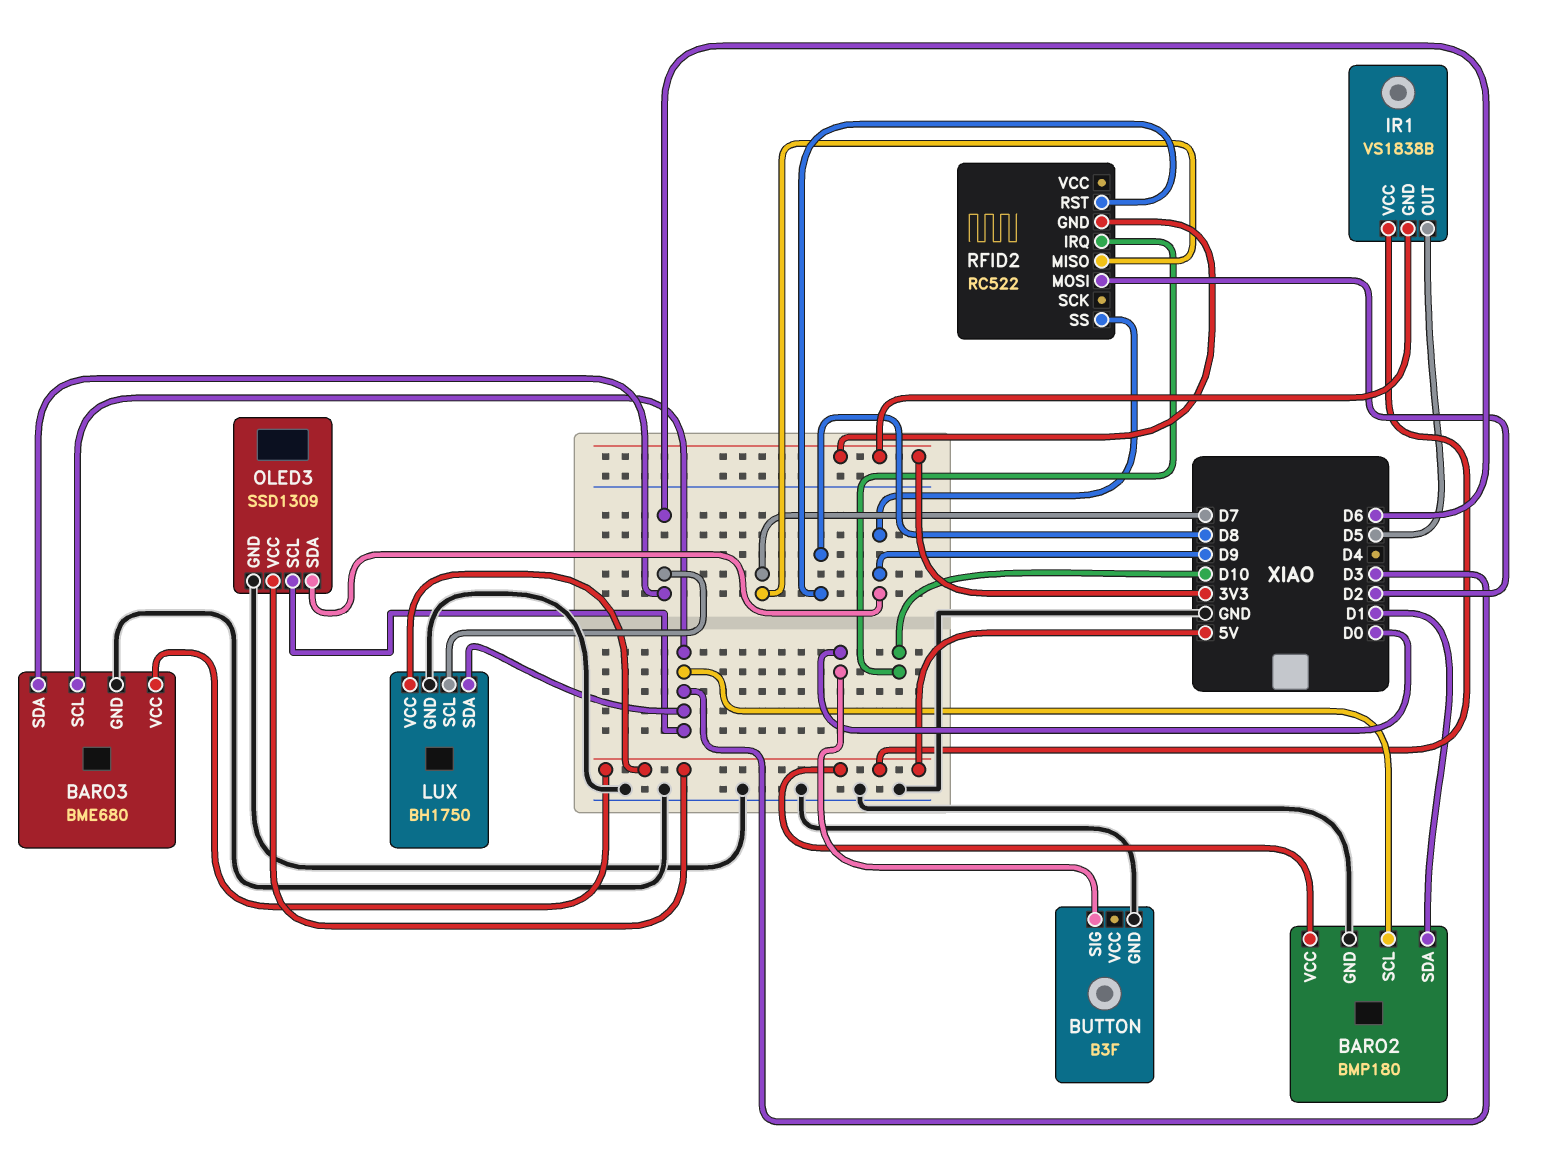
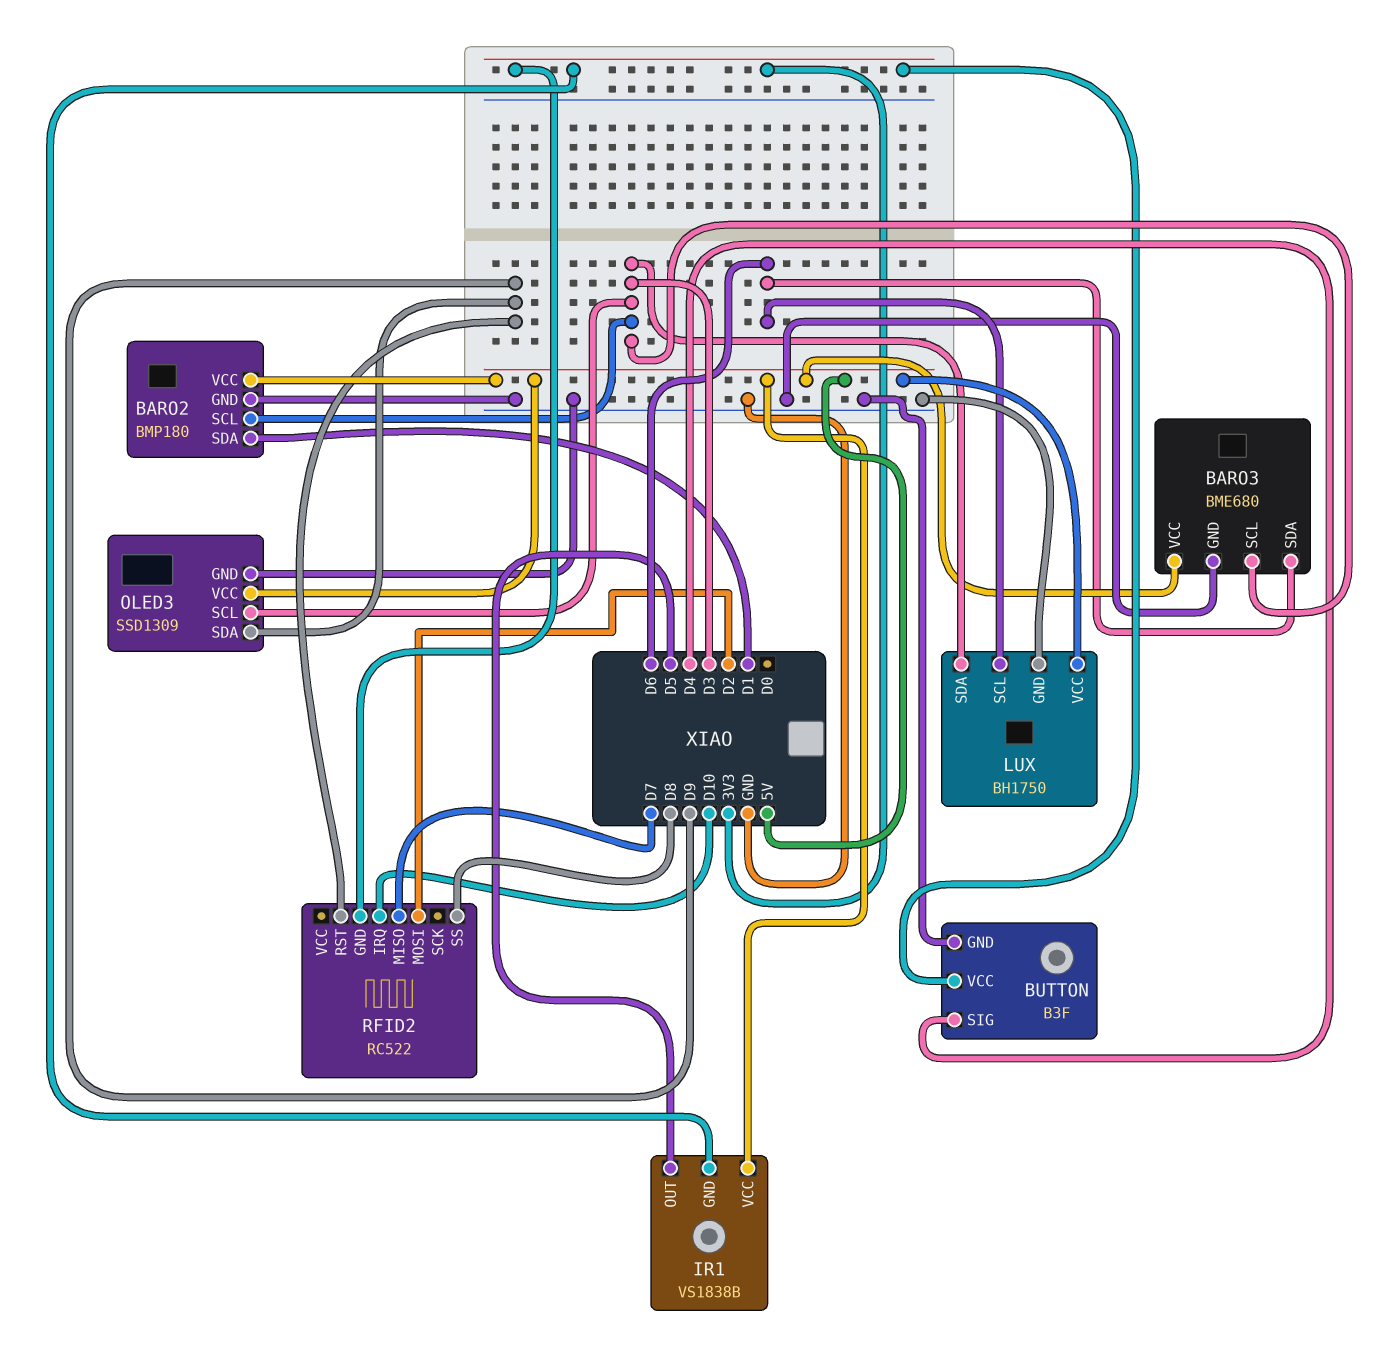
BUTTON pin SIG: D0 -> D4
BUTTON pin VCC: none -> 3V3
RFID2 pin RST: D8 -> D9
RFID2 pin SS: D9 -> D8

